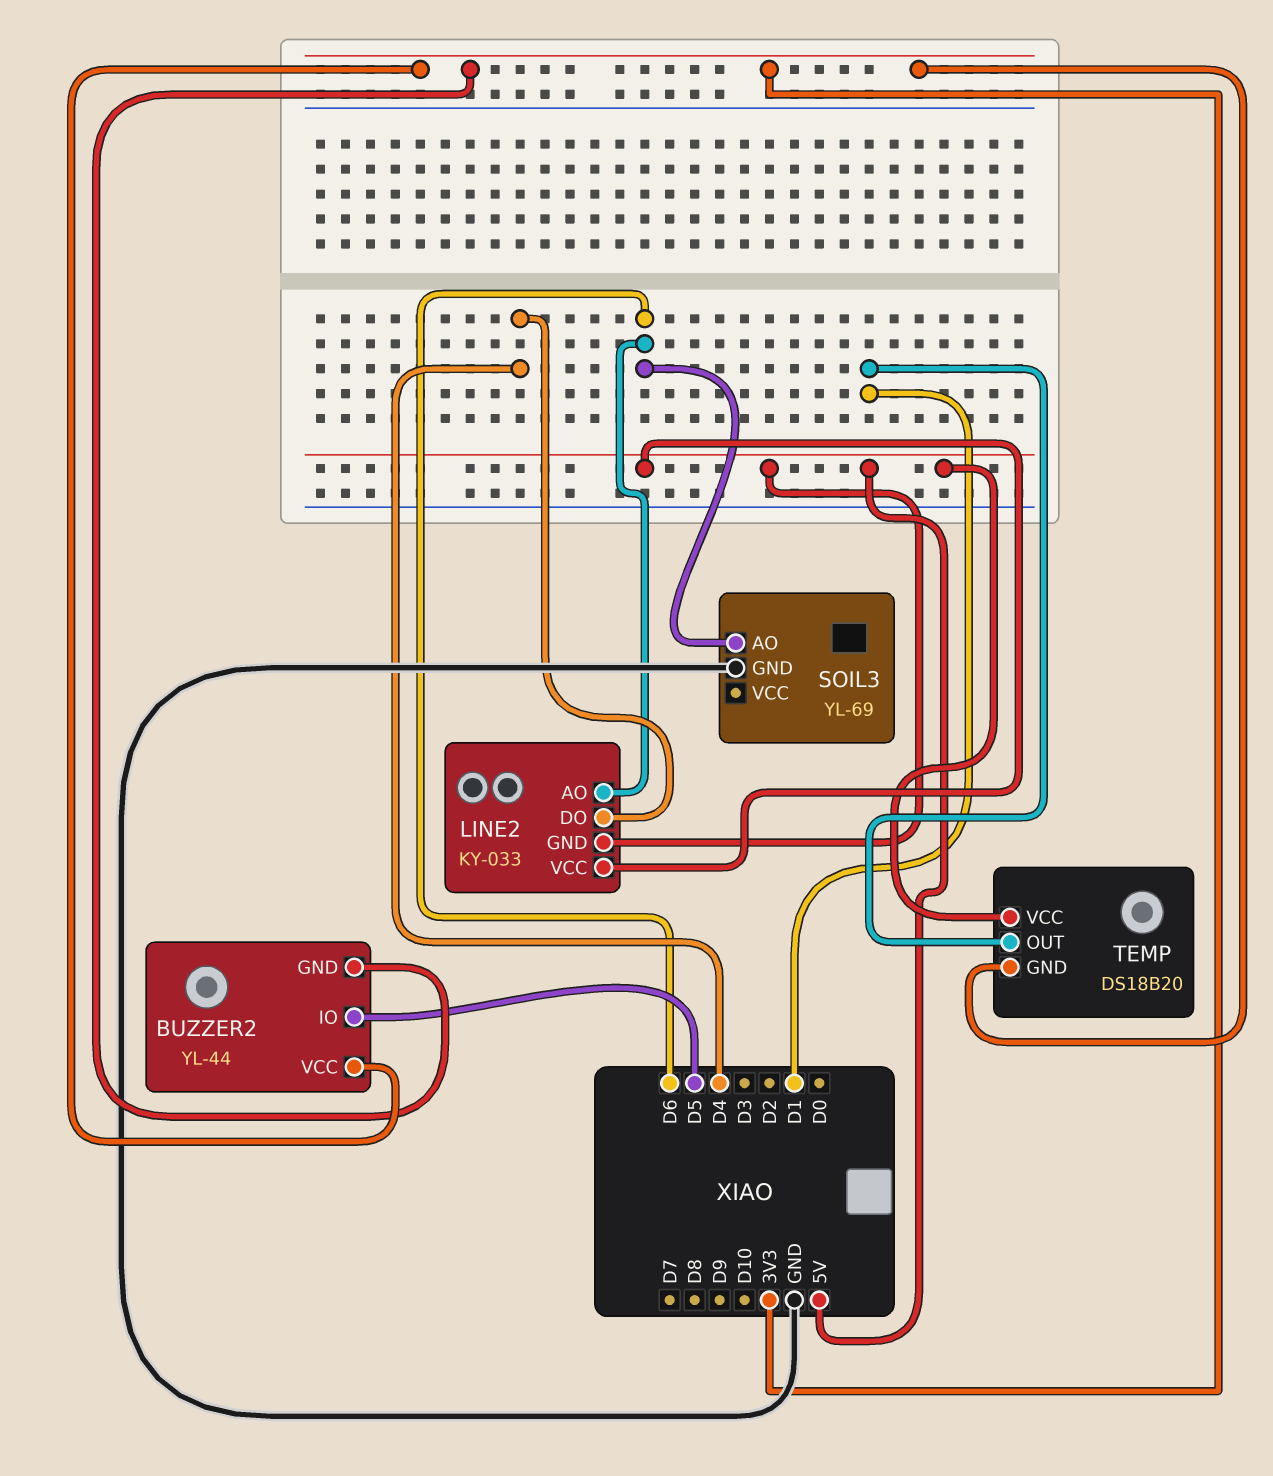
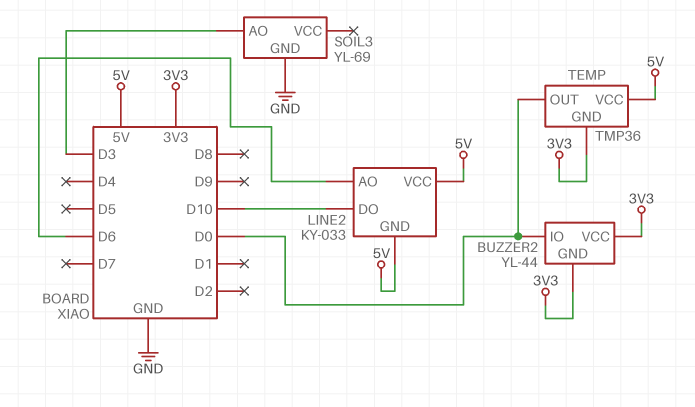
BUZZER2 pin IO: D5 -> D0
LINE2 pin DO: D4 -> D10
SOIL3 pin AO: D6 -> D3
TEMP: DS18B20 -> TMP36
TEMP pin OUT: D1 -> D0

